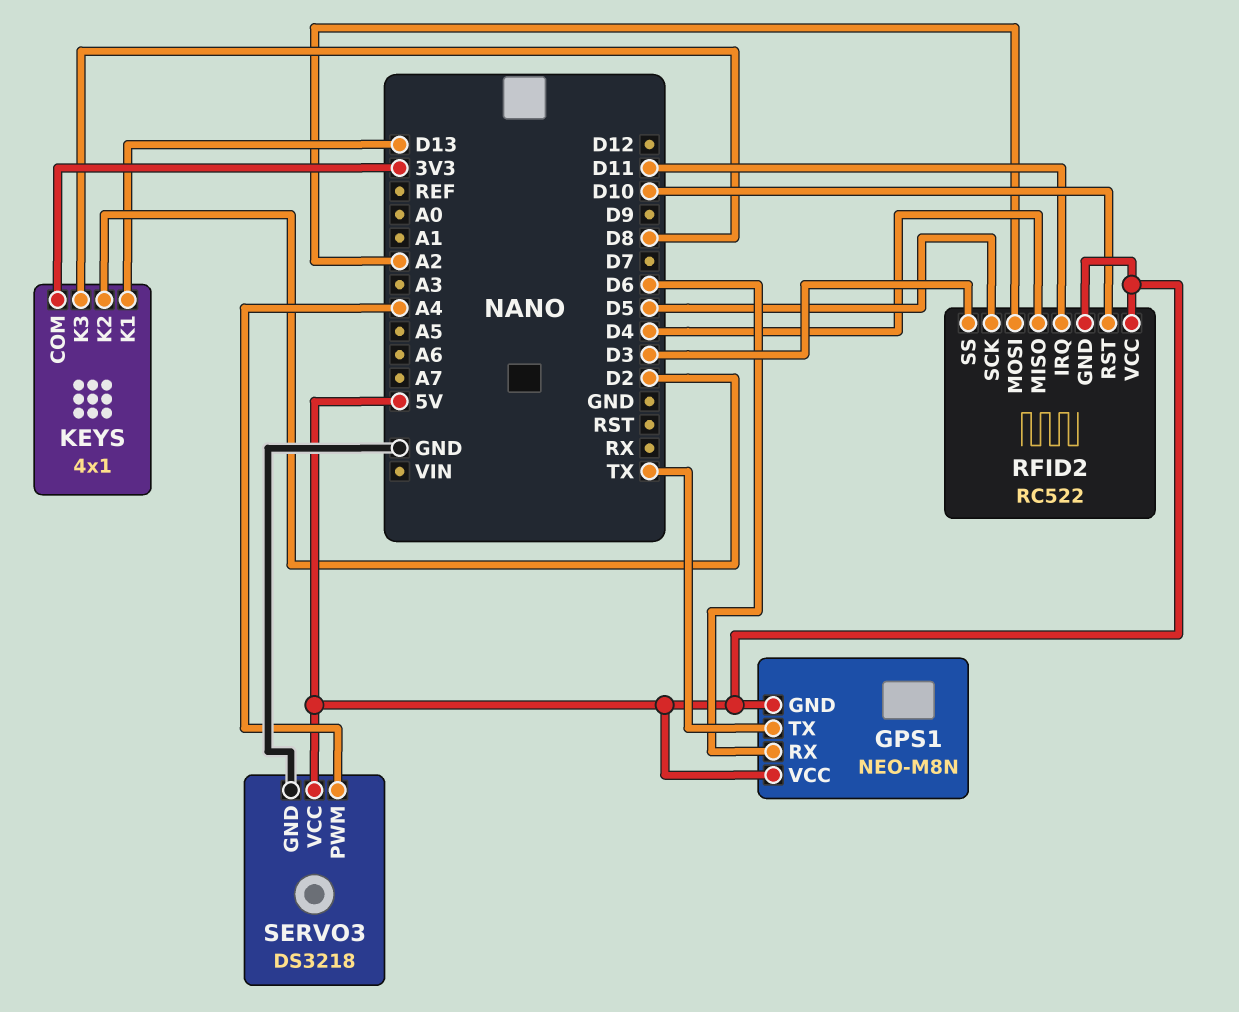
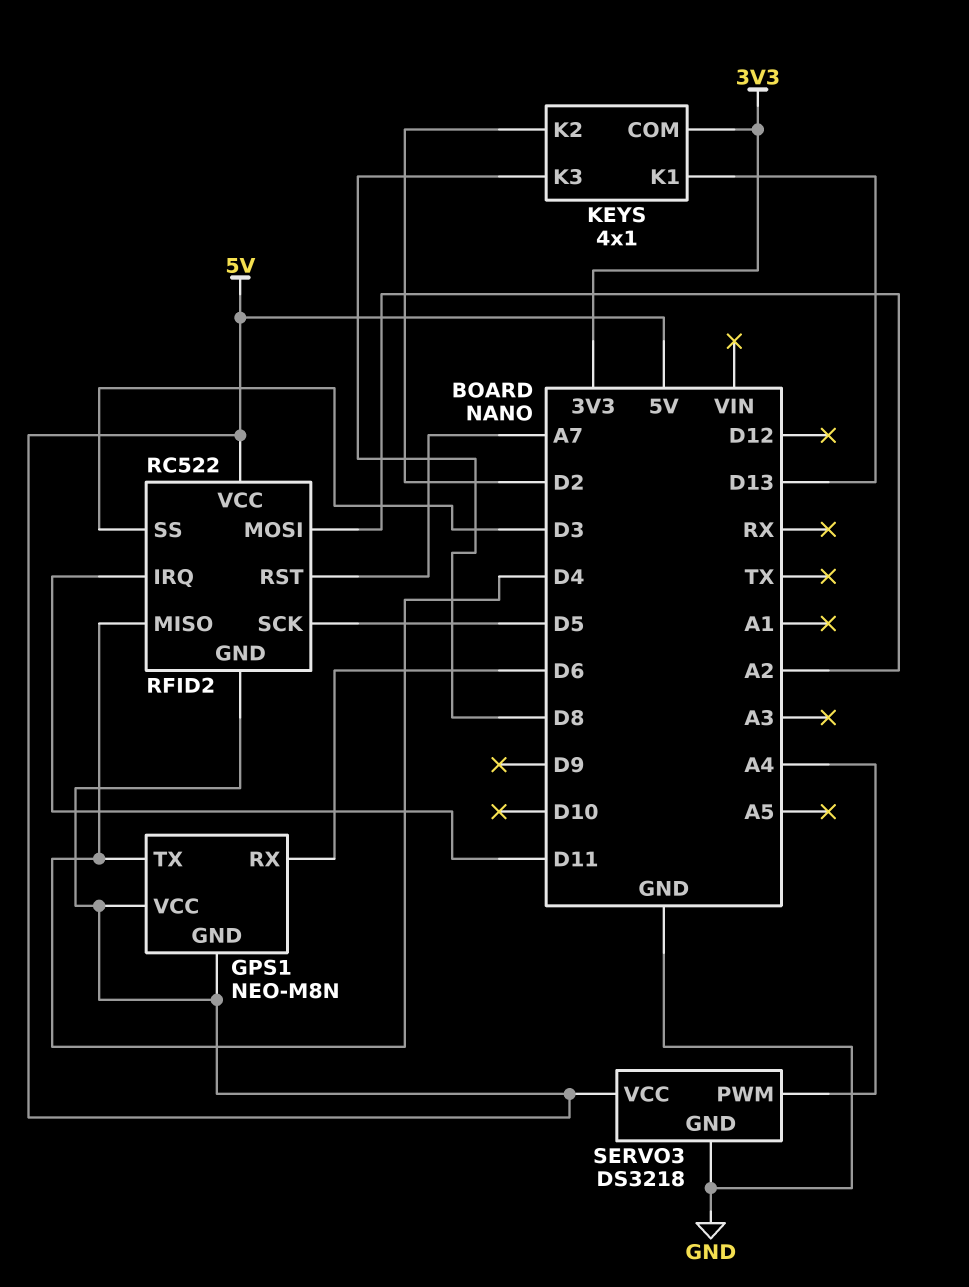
GPS1 pin TX: TX -> D4
RFID2 pin RST: D10 -> A7

